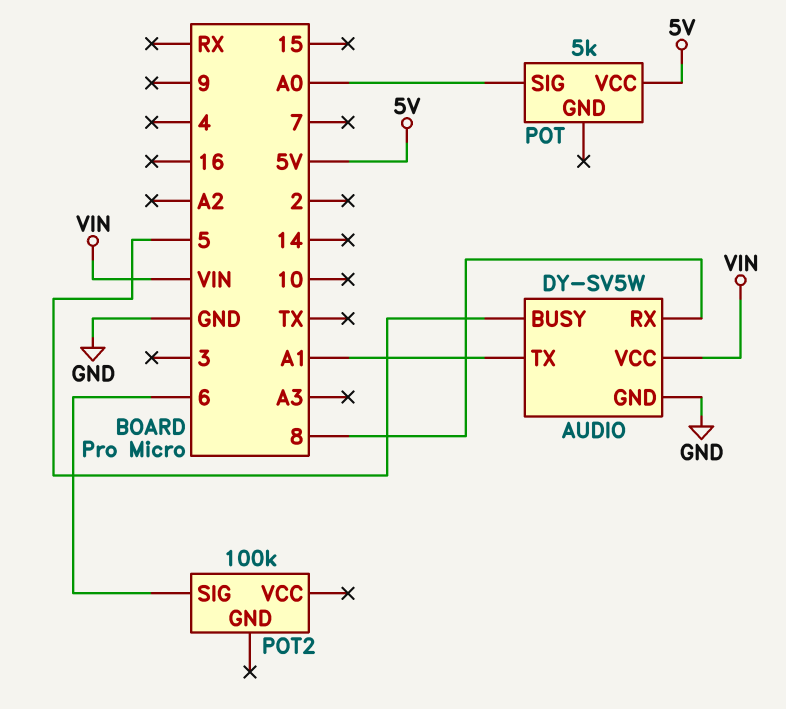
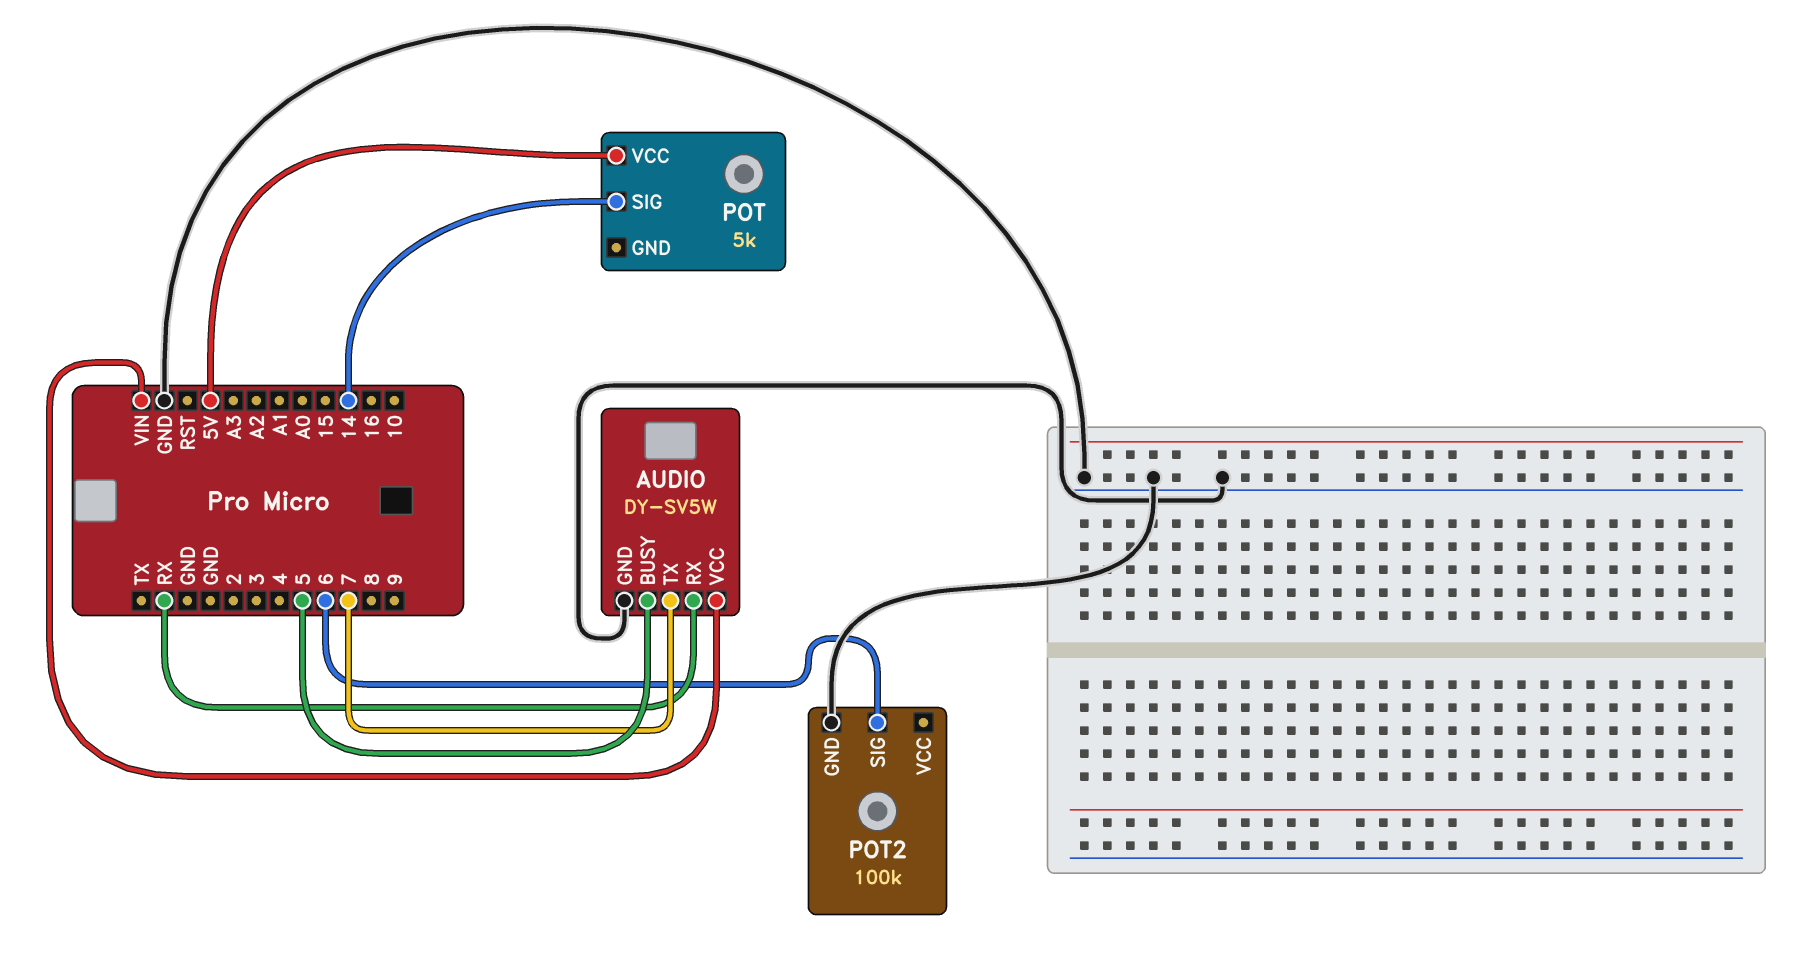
AUDIO pin RX: 8 -> RX
AUDIO pin TX: A1 -> 7
POT pin SIG: A0 -> 14
POT2 pin GND: none -> GND

